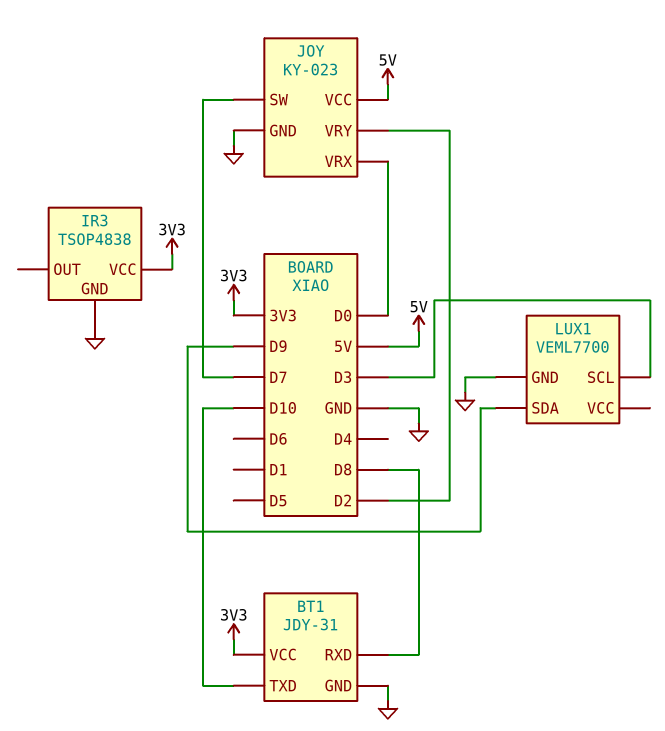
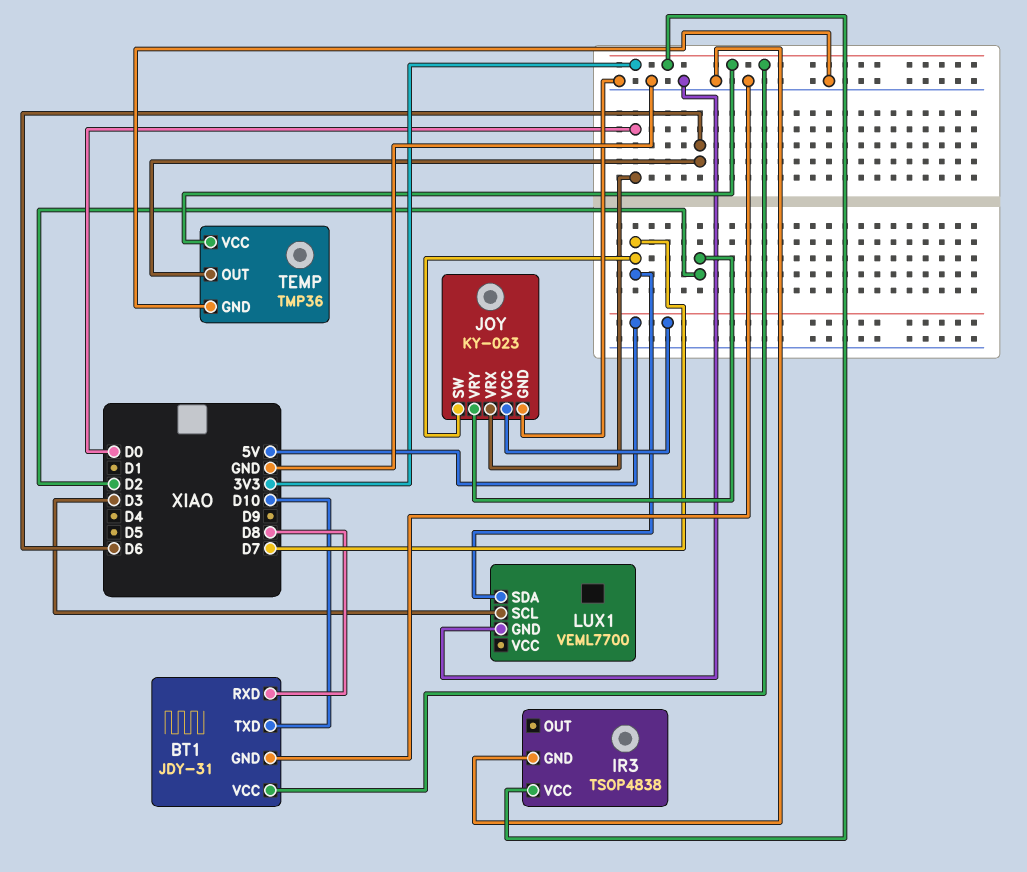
LUX1 pin SDA: D9 -> D7
TEMP: none -> TMP36
TEMP pin GND: none -> GND
TEMP pin OUT: none -> D6
TEMP pin VCC: none -> 3V3

